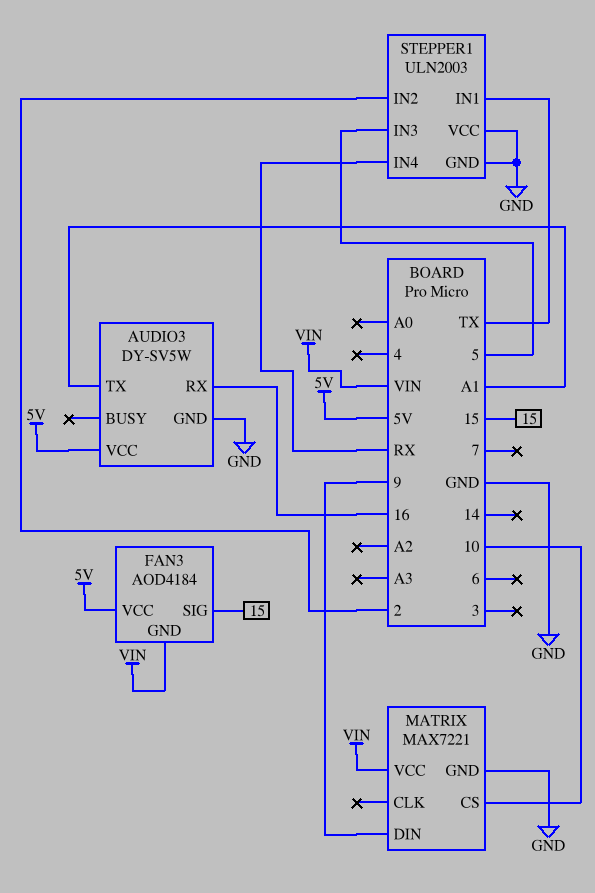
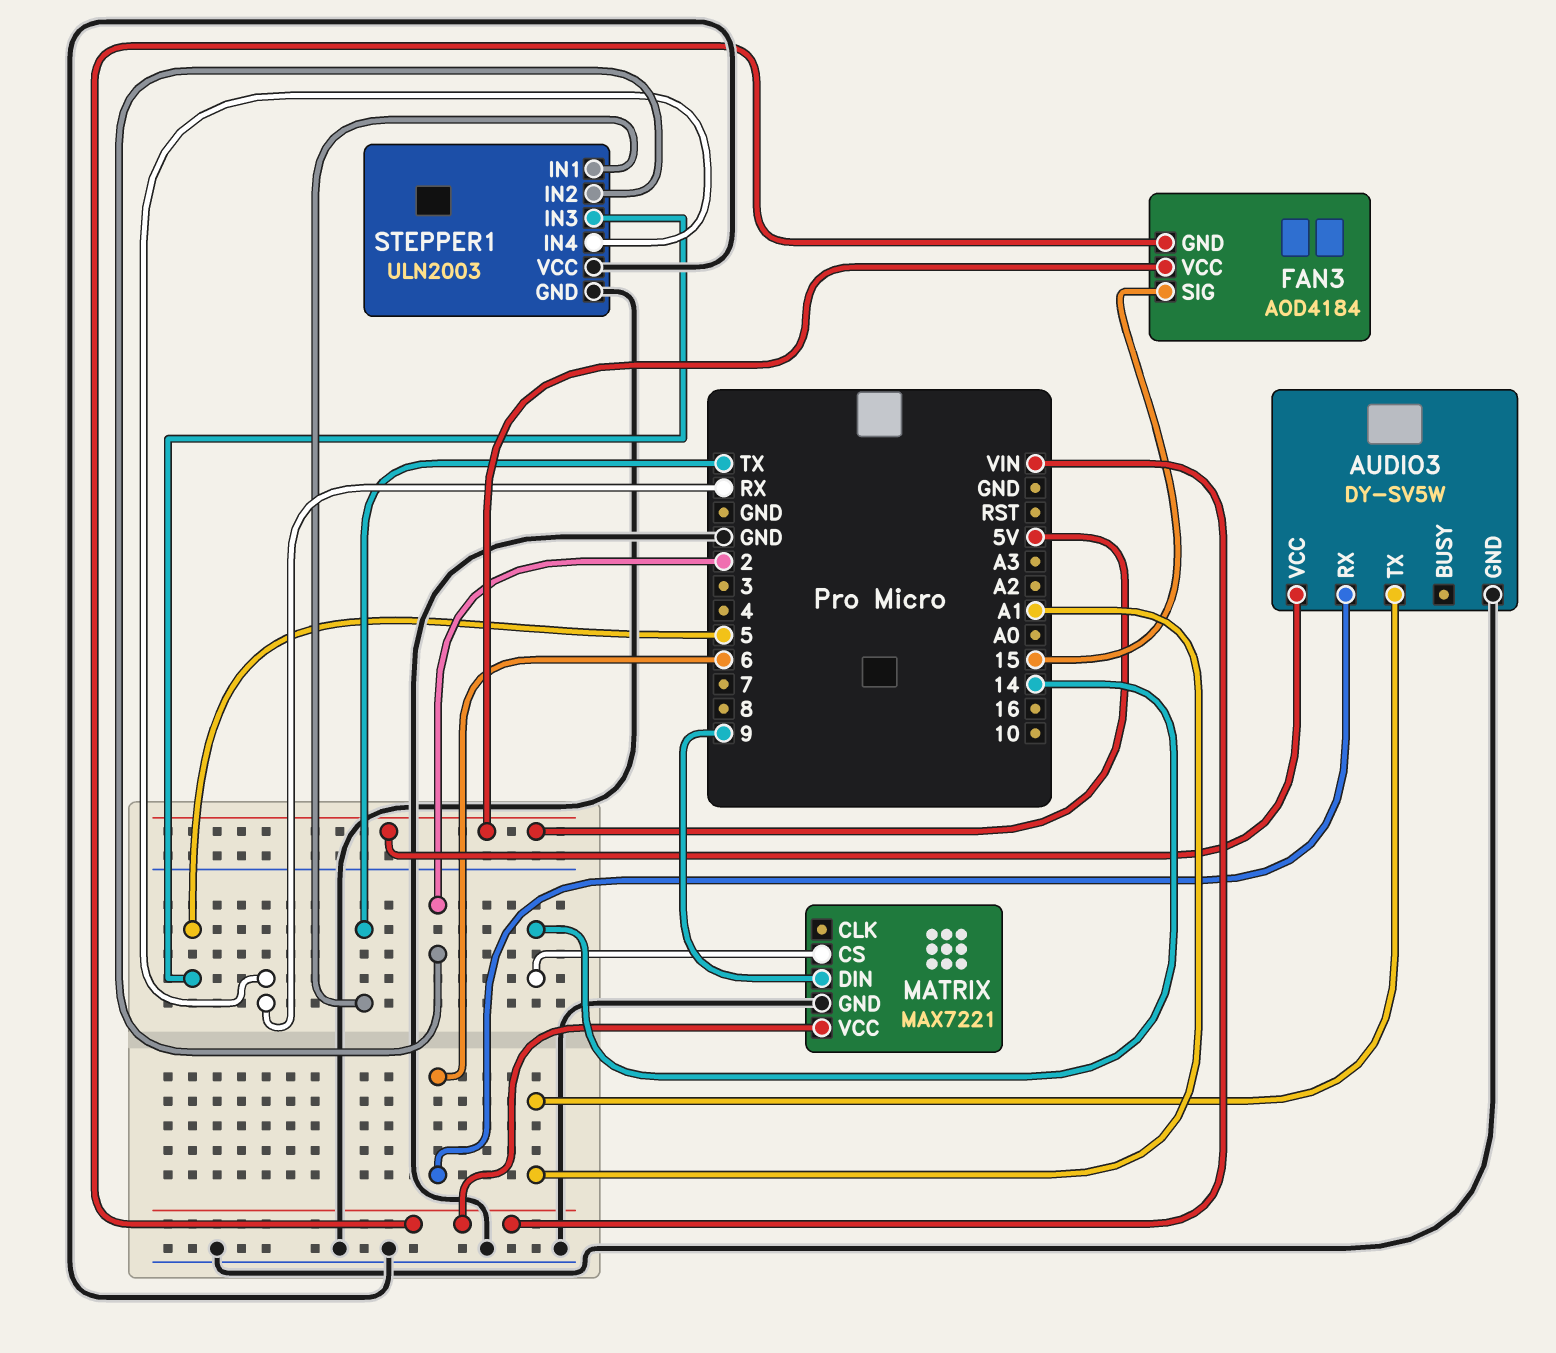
AUDIO3 pin RX: 16 -> 6
MATRIX pin CS: 10 -> 14

